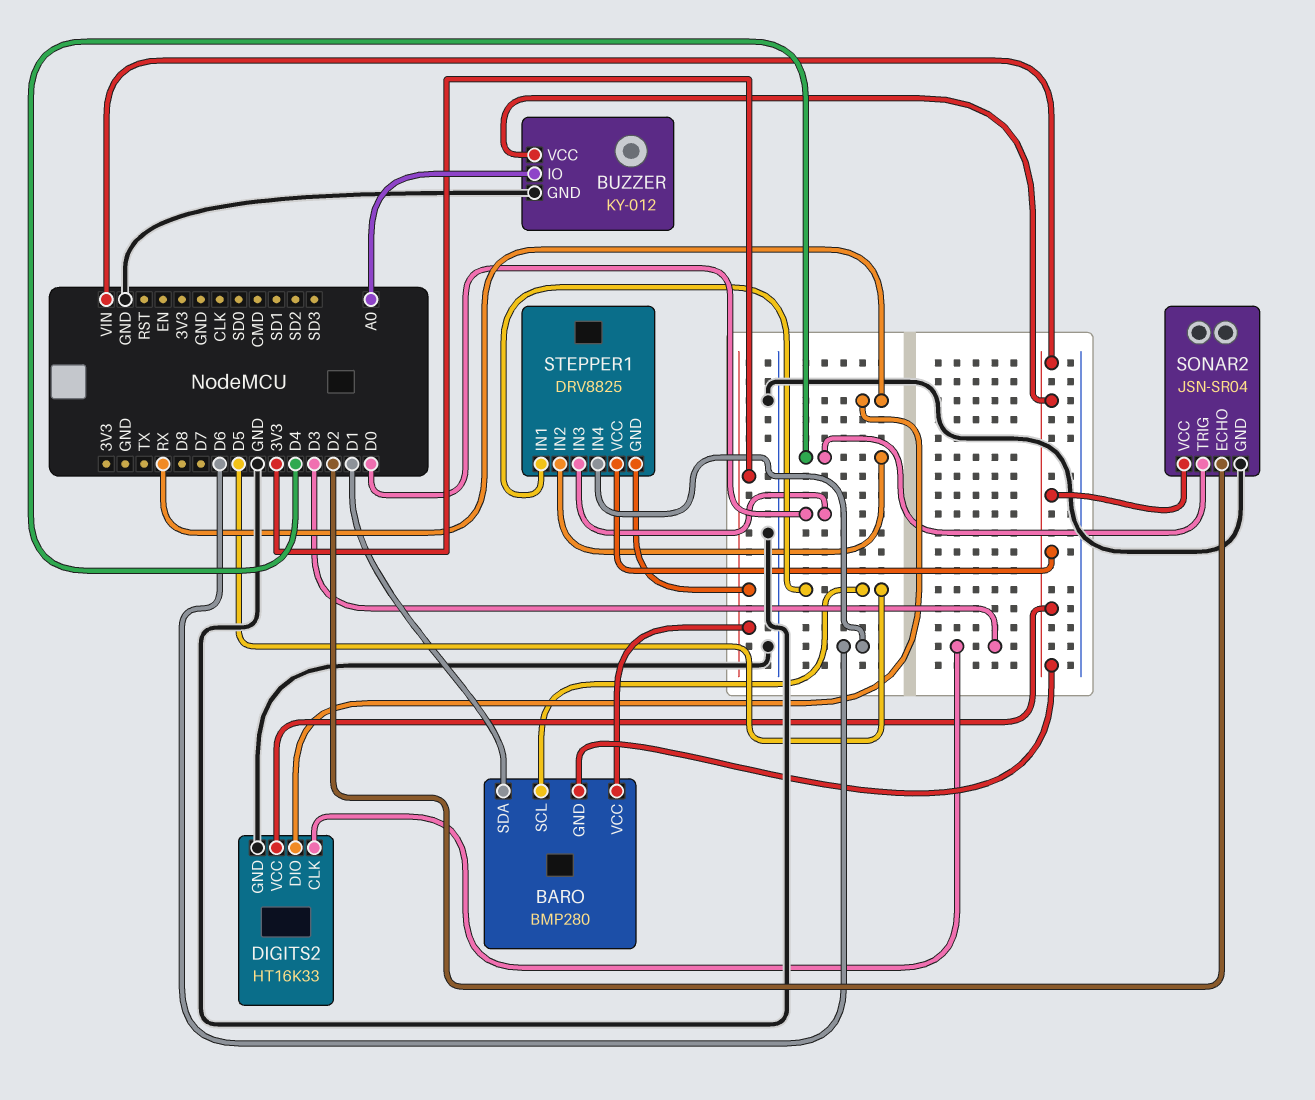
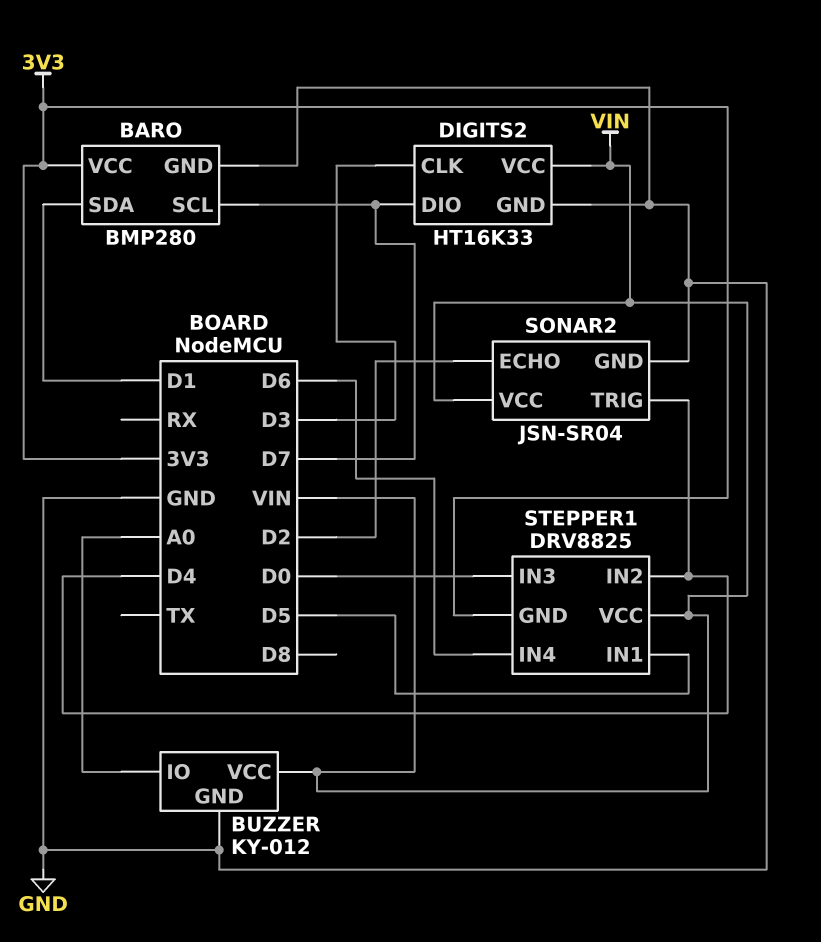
BARO pin GND: VIN -> GND
BARO pin SCL: D5 -> D7
DIGITS2 pin DIO: RX -> D7

